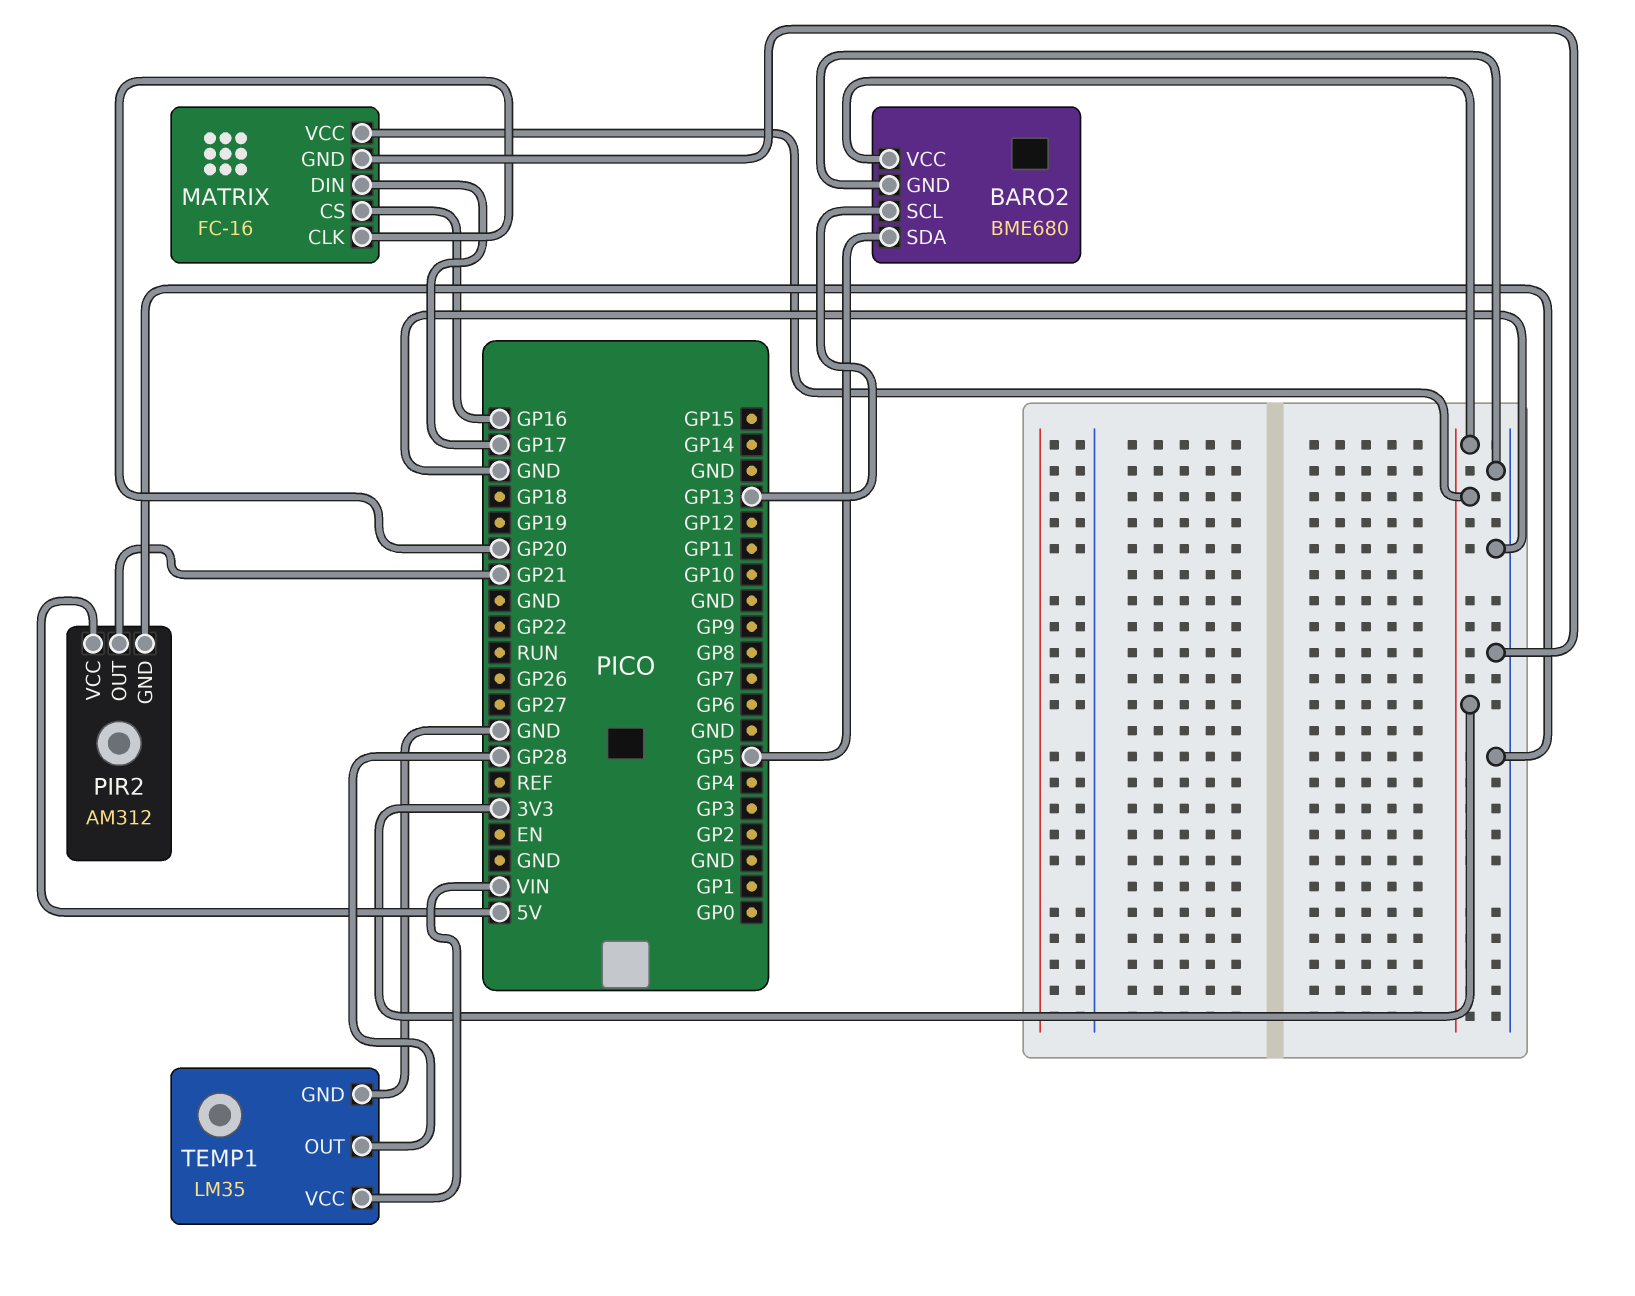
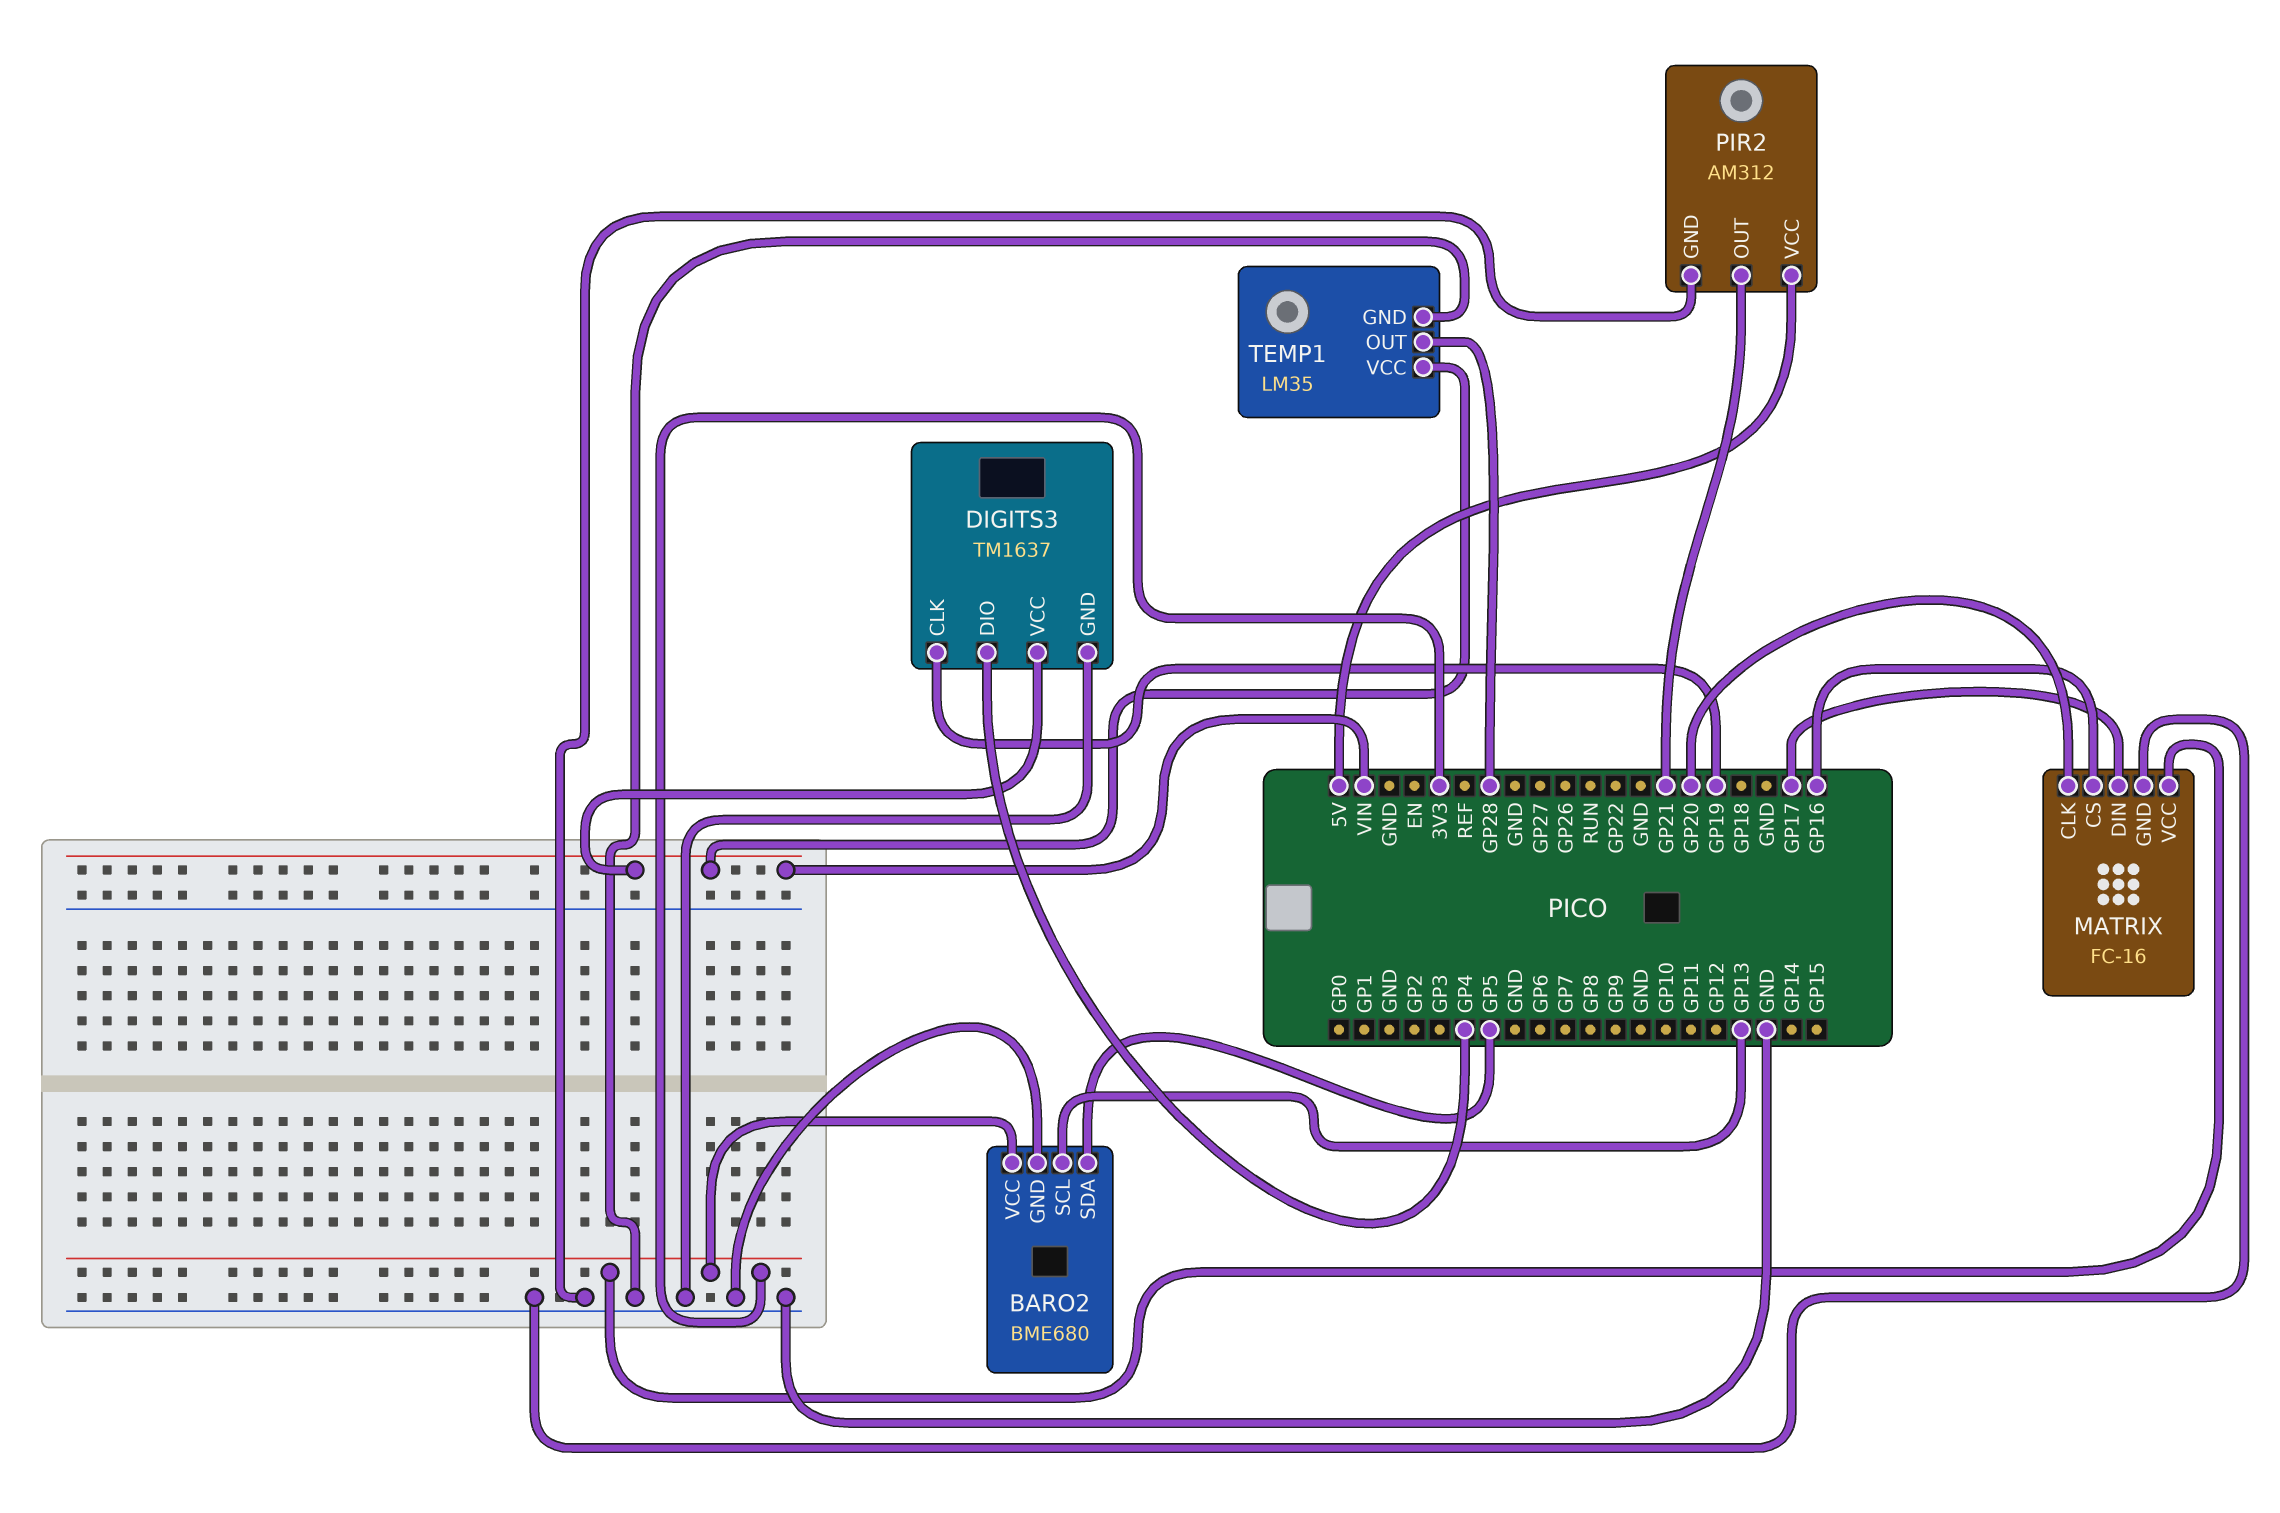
DIGITS3: none -> TM1637
DIGITS3 pin CLK: none -> GP19
DIGITS3 pin DIO: none -> GP4
DIGITS3 pin GND: none -> GND
DIGITS3 pin VCC: none -> VIN

